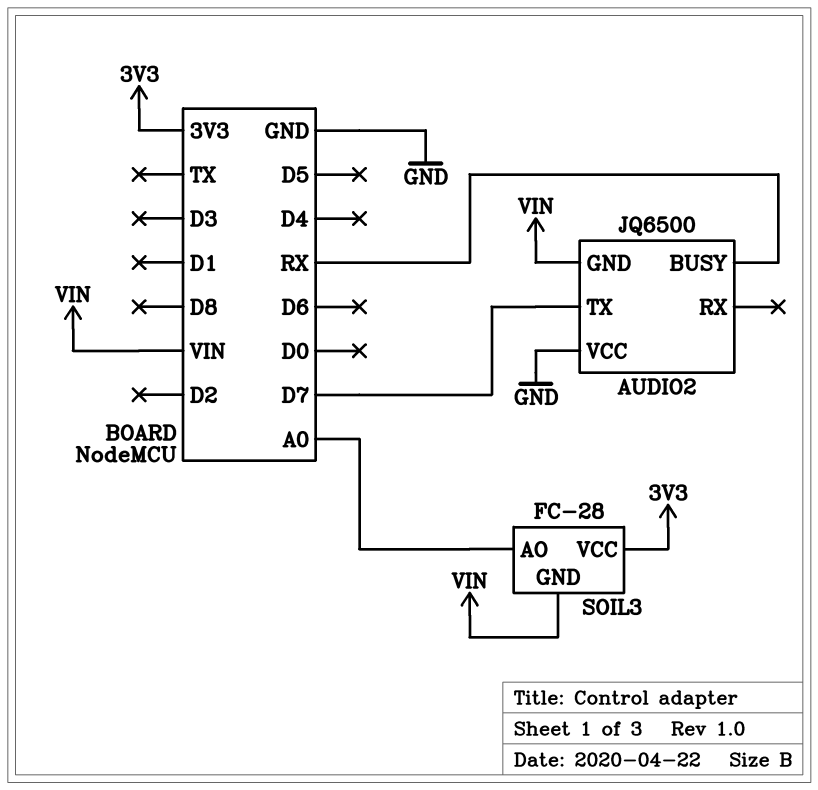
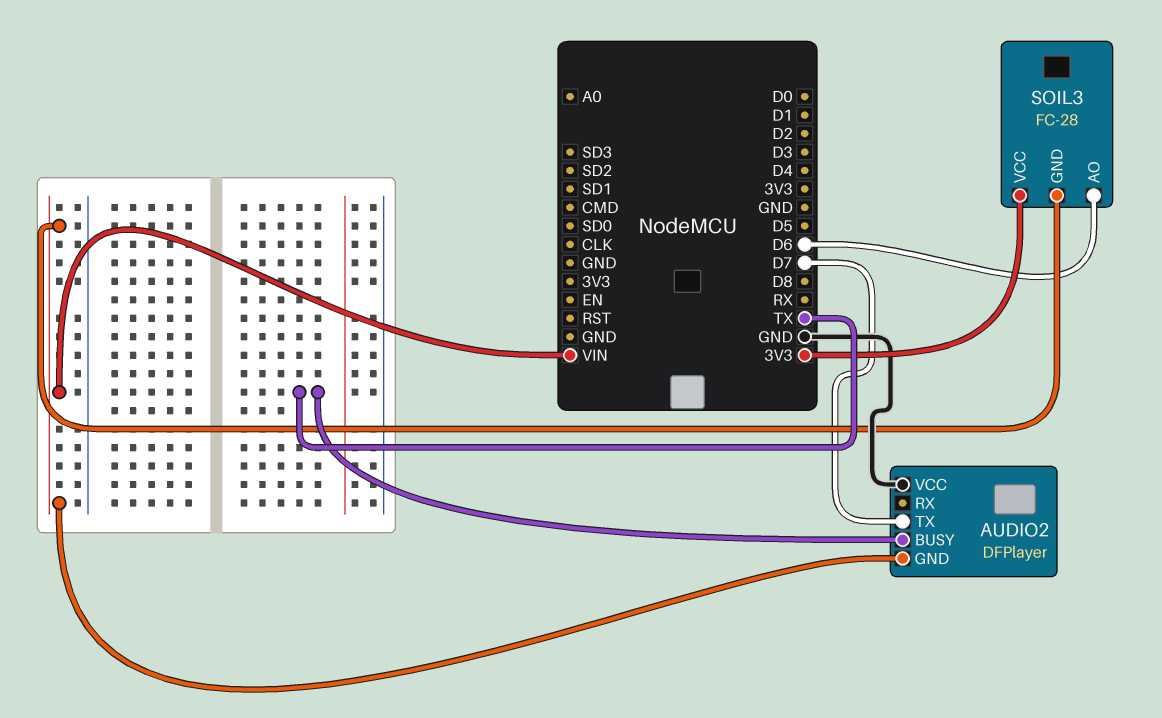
AUDIO2: JQ6500 -> DFPlayer
AUDIO2 pin BUSY: RX -> TX
SOIL3 pin AO: A0 -> D6

